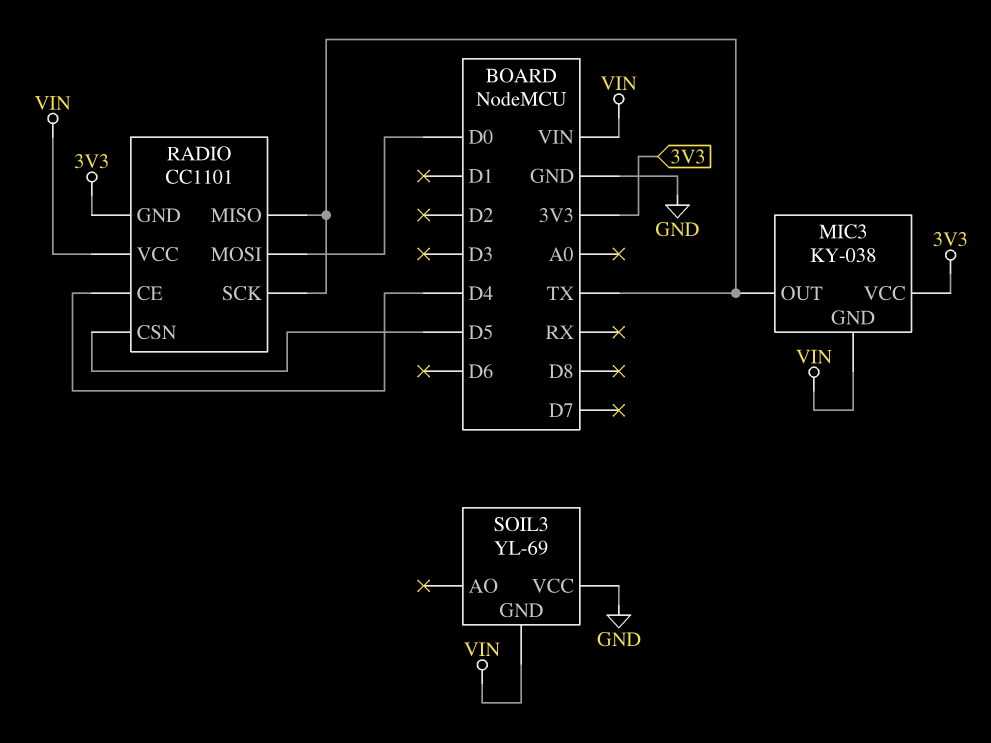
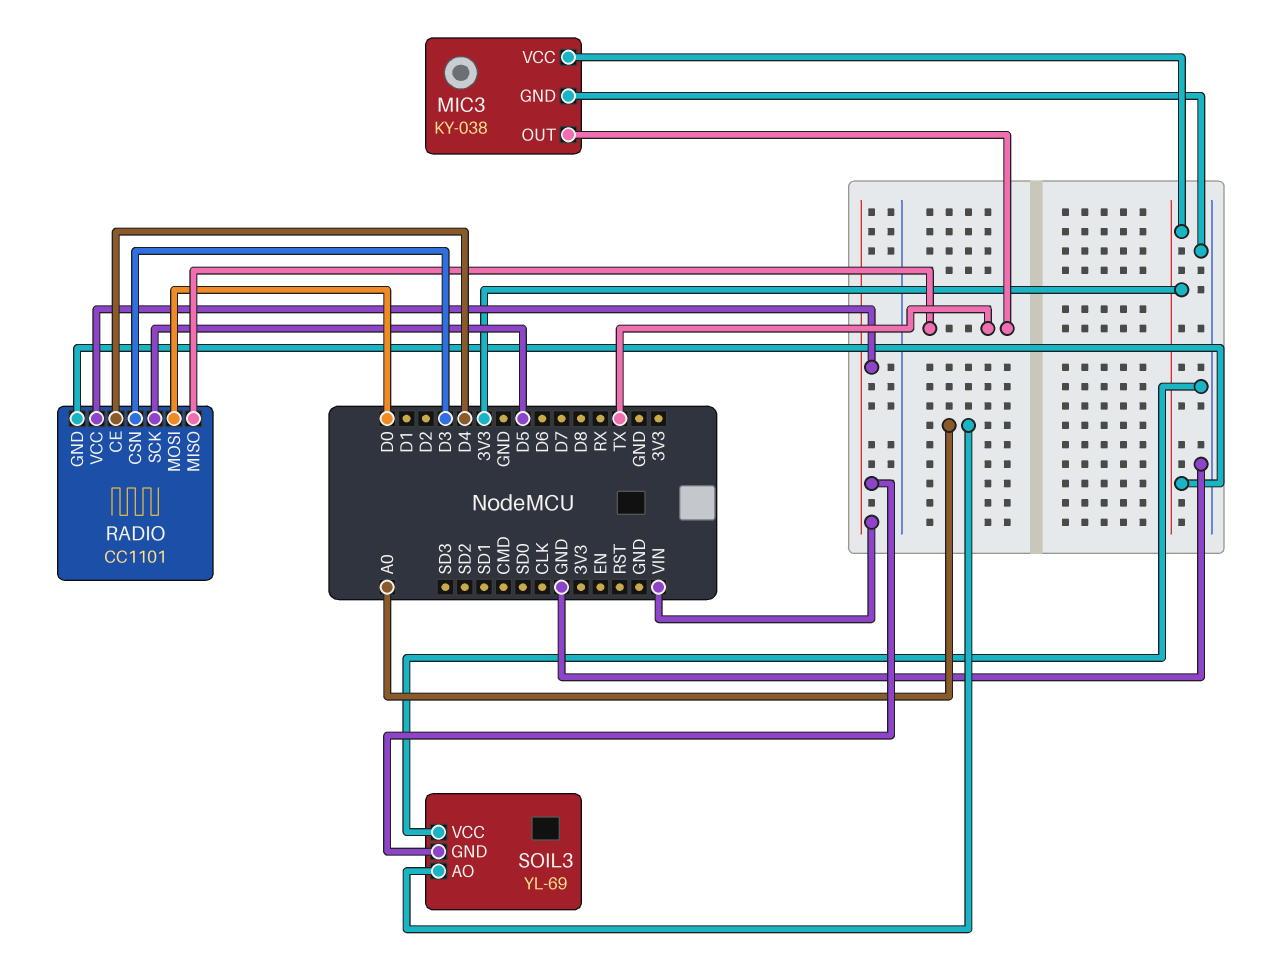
MIC3 pin GND: VIN -> GND
RADIO pin CSN: D5 -> D3
RADIO pin SCK: TX -> D5
SOIL3 pin AO: none -> A0

